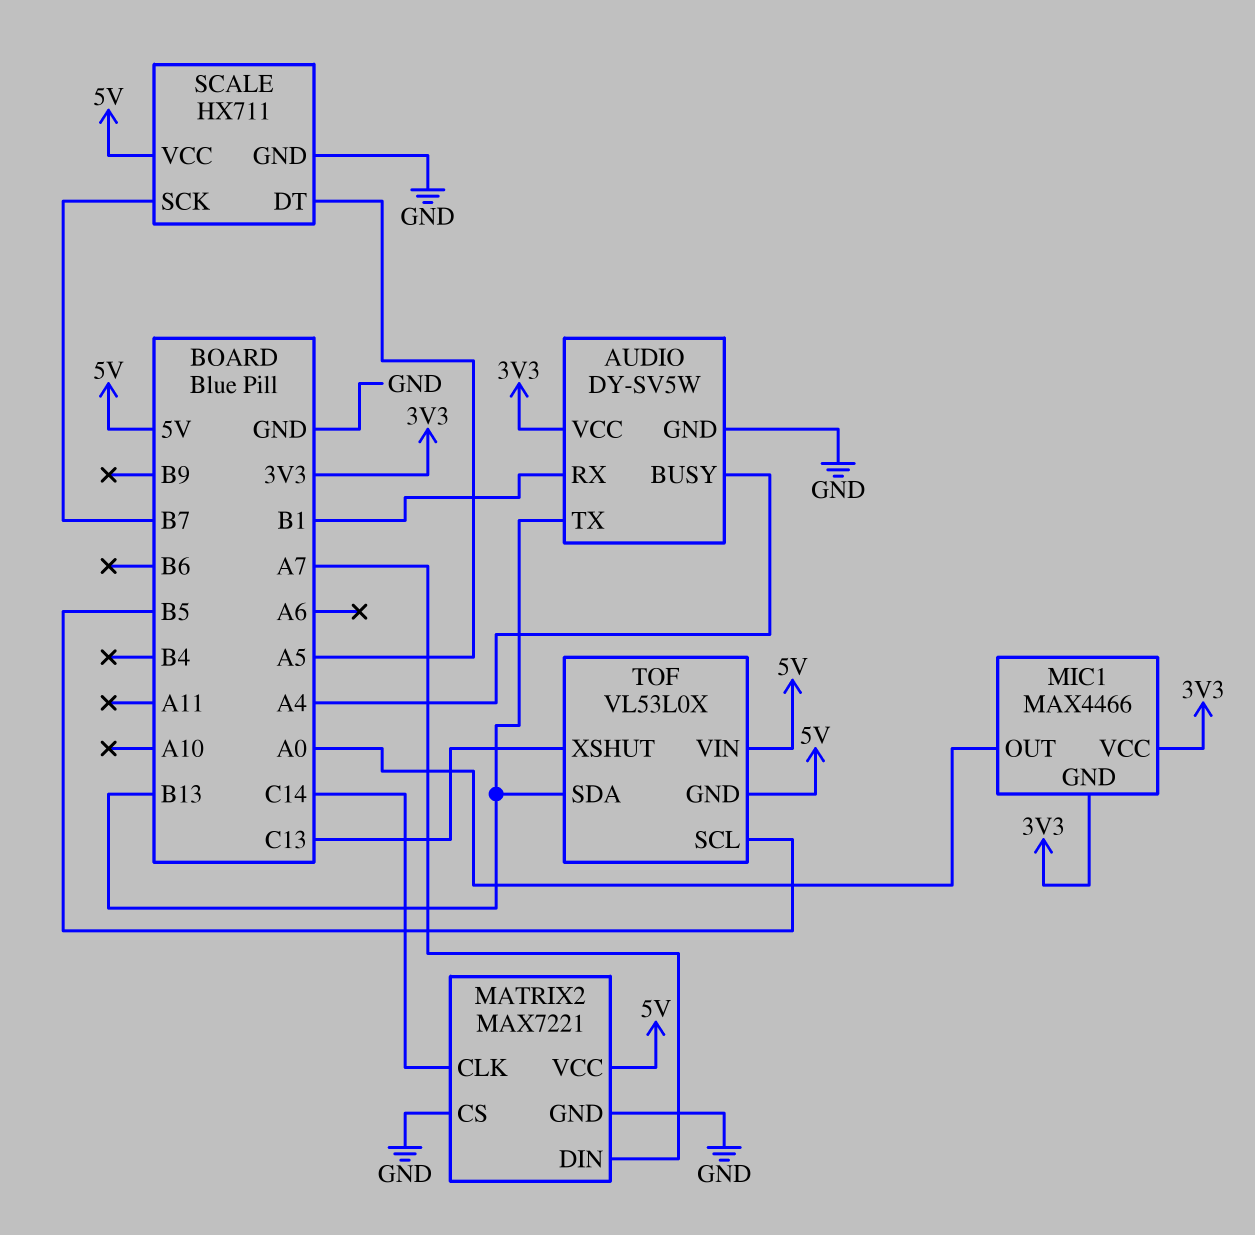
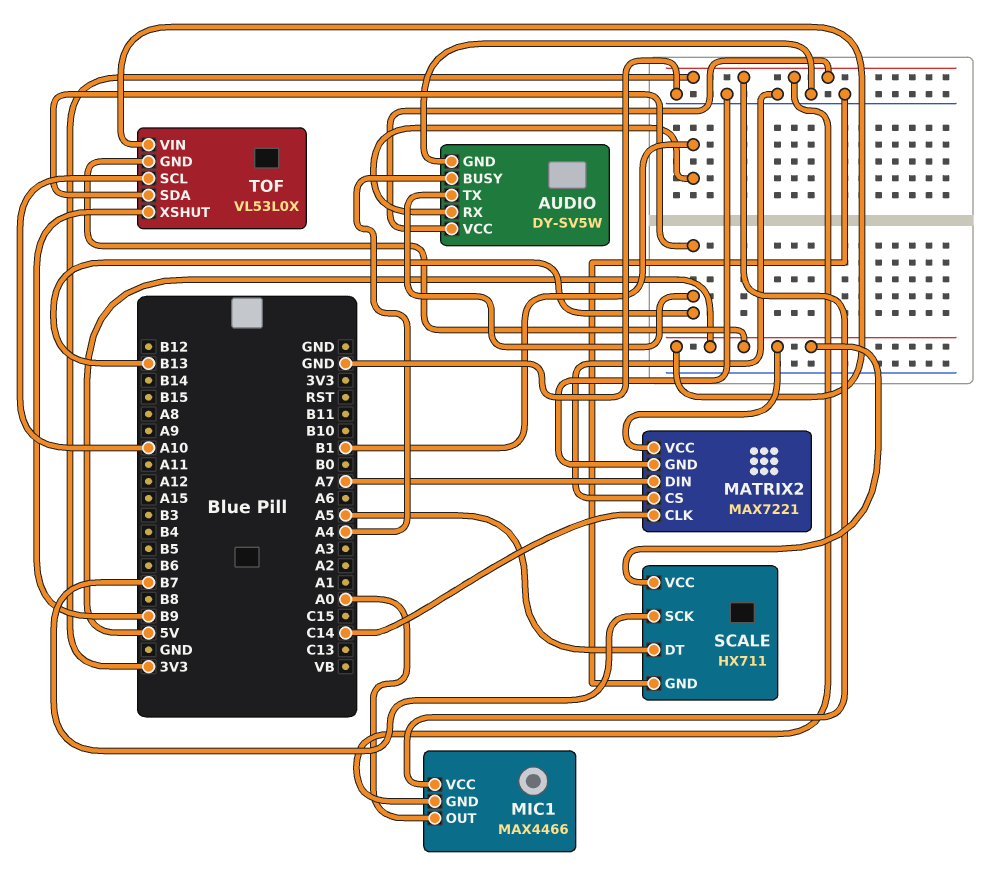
TOF pin SCL: B5 -> A10
TOF pin XSHUT: C13 -> B9

